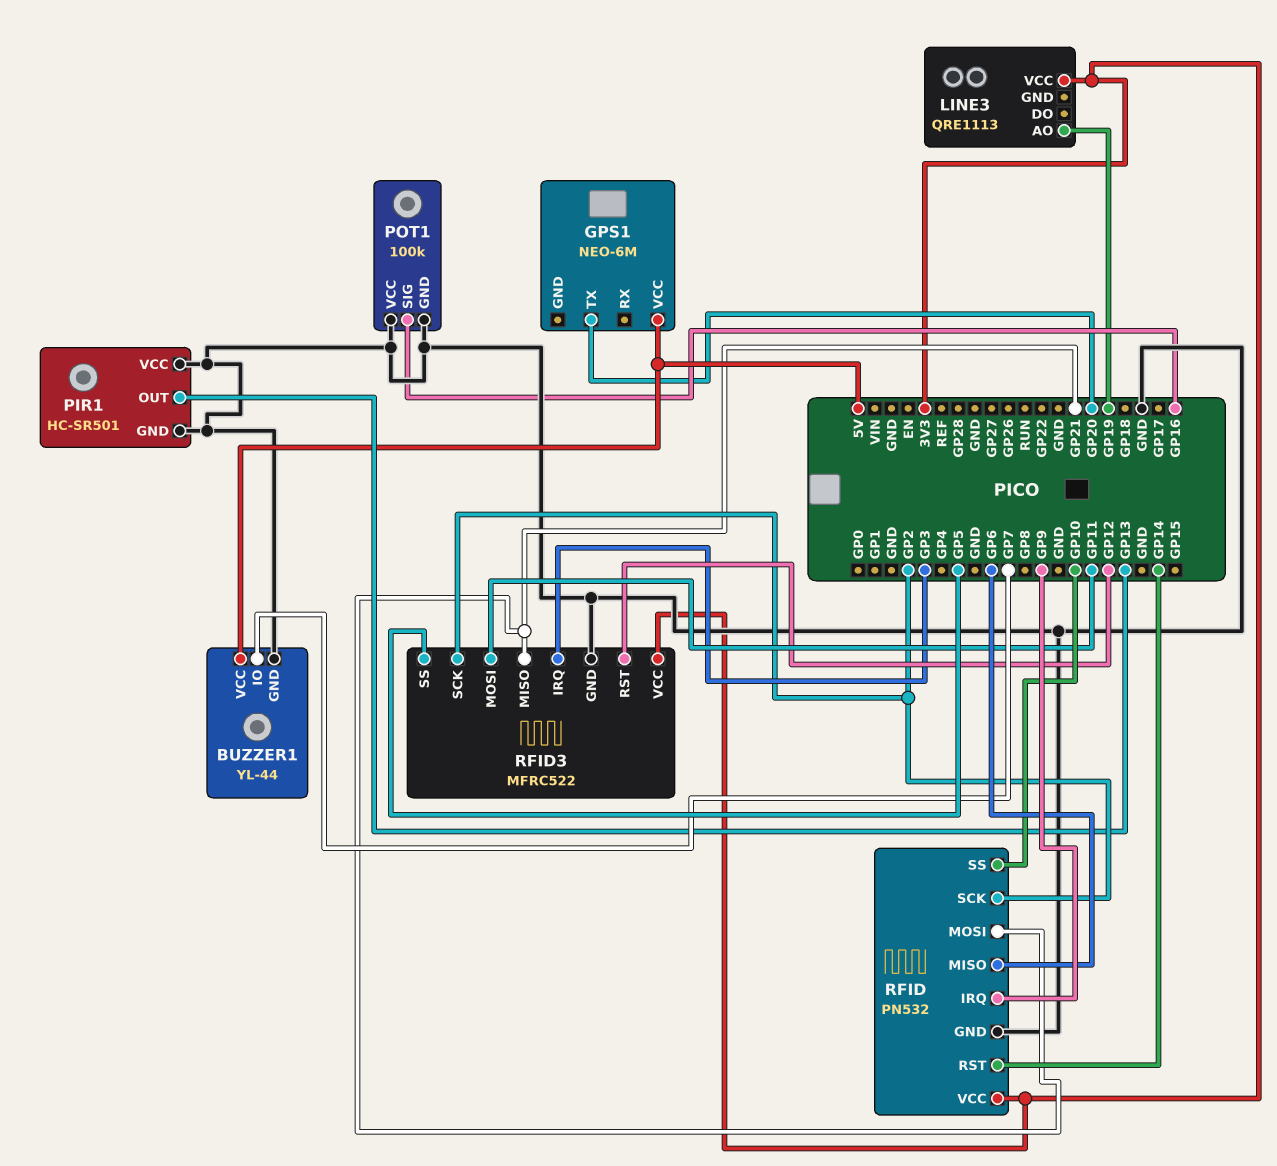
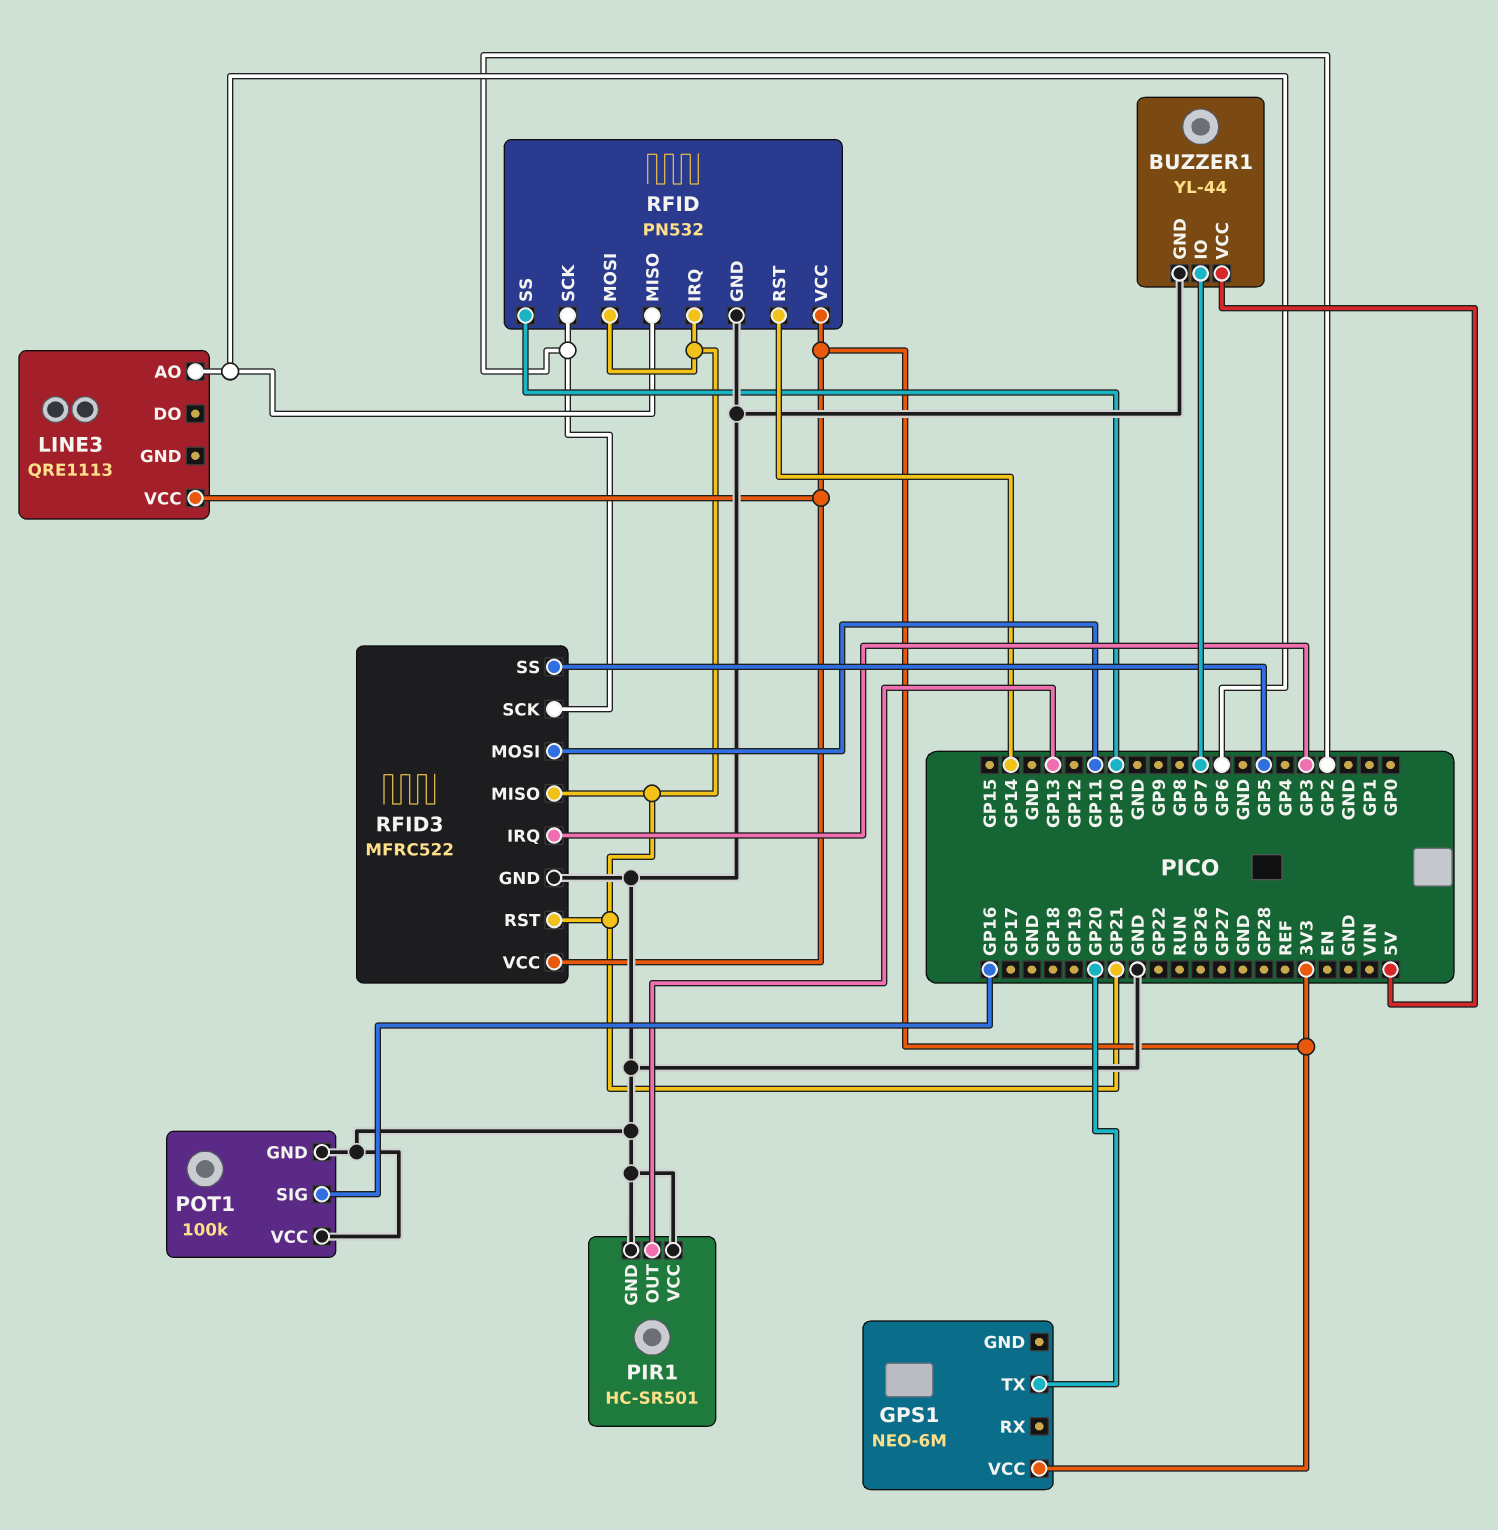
GPS1 pin VCC: 5V -> 3V3
LINE3 pin AO: GP19 -> GP6
RFID pin IRQ: GP9 -> GP21
RFID3 pin RST: GP12 -> GP21

